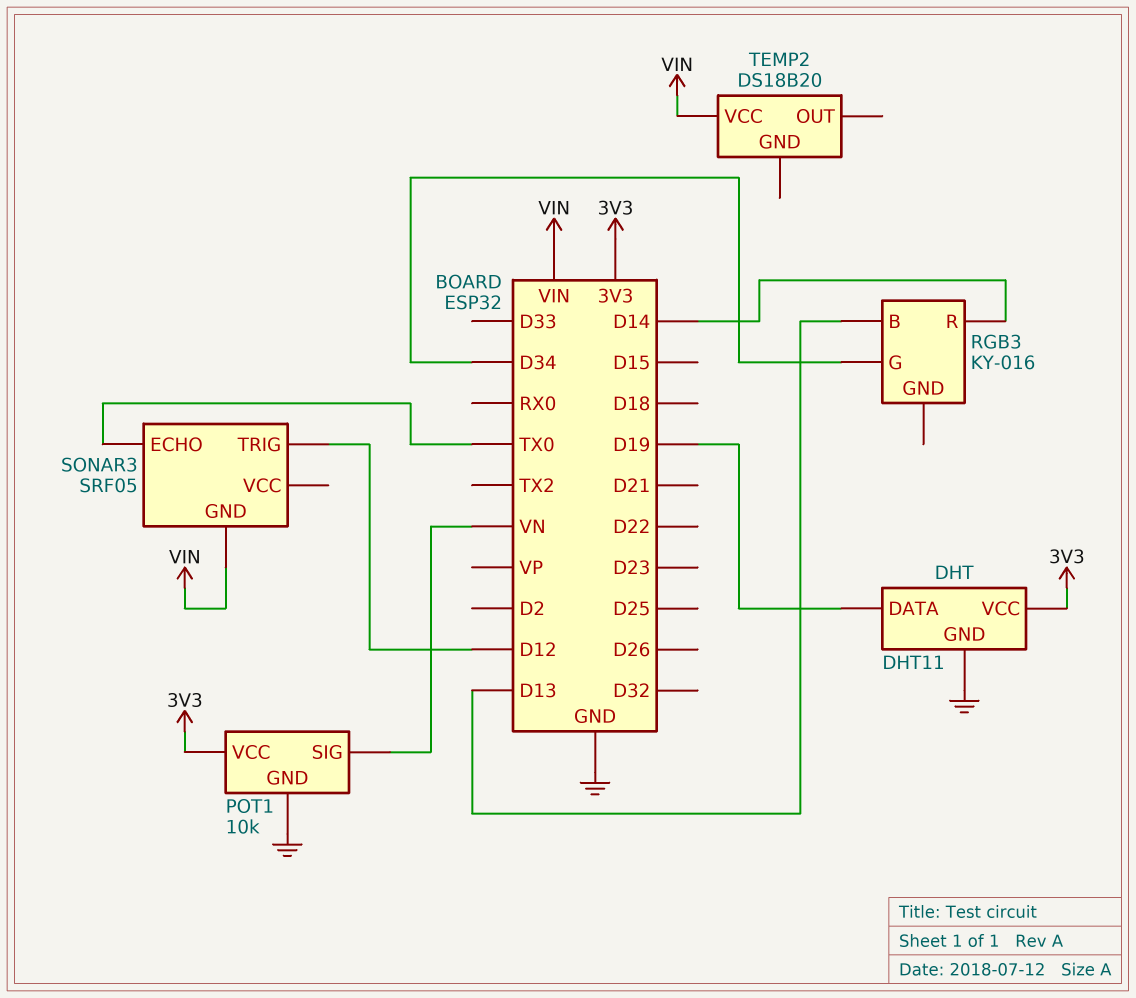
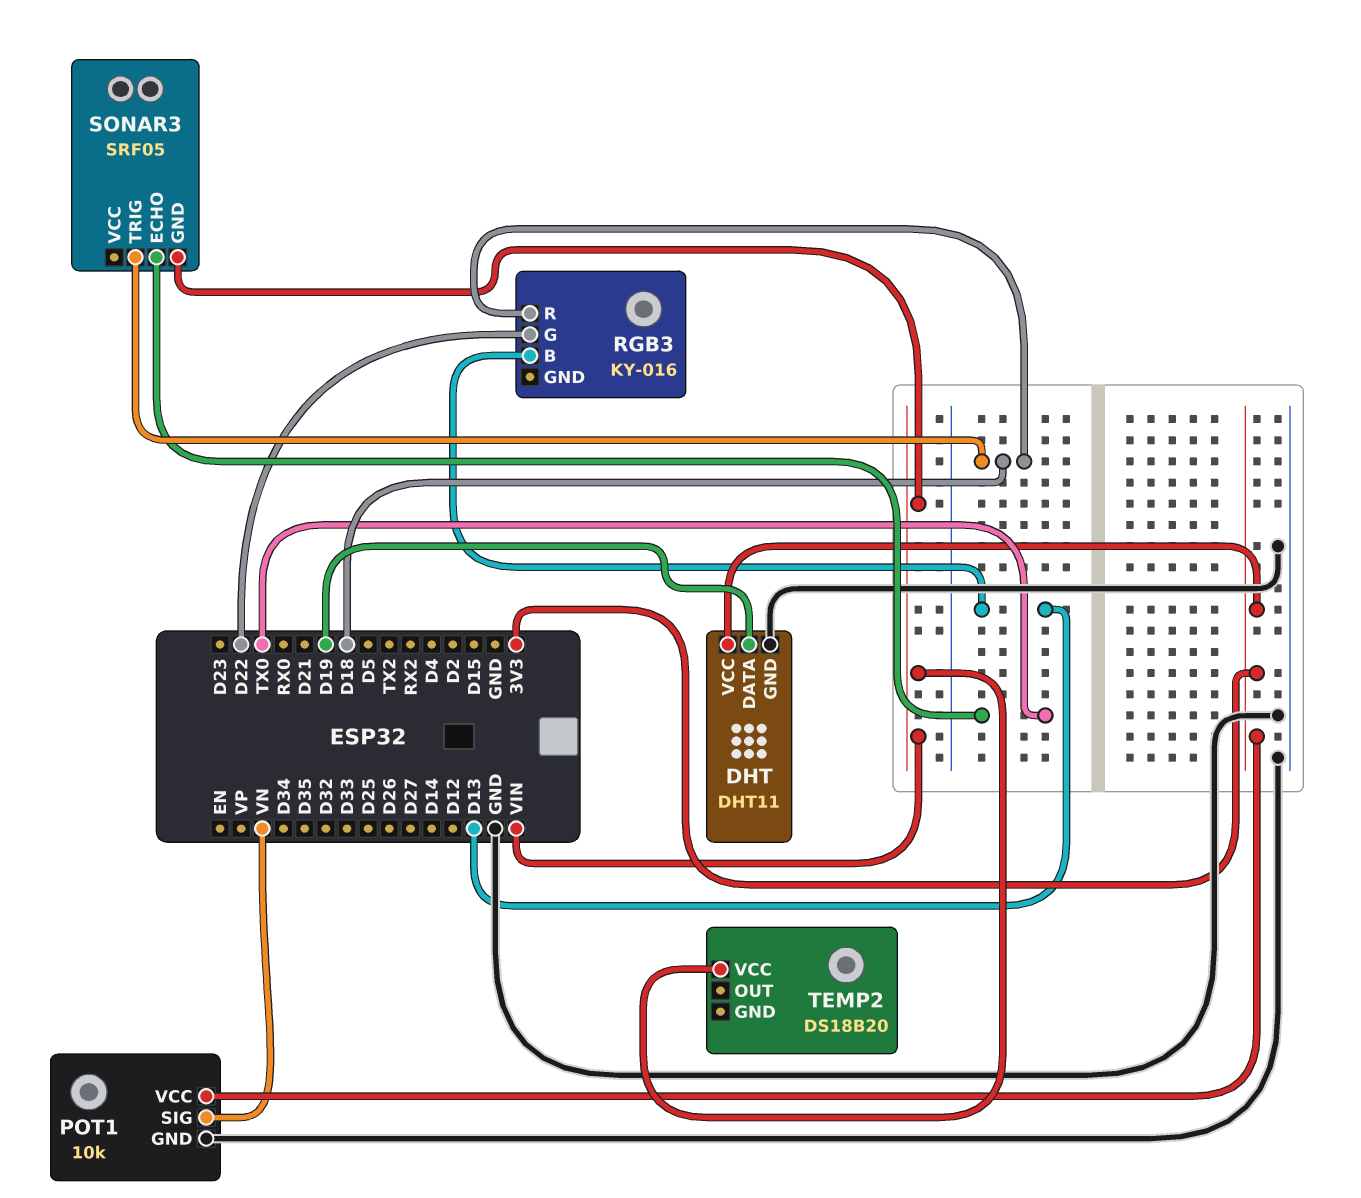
RGB3 pin G: D34 -> D22
RGB3 pin R: D14 -> D18
SONAR3 pin TRIG: D12 -> D18

